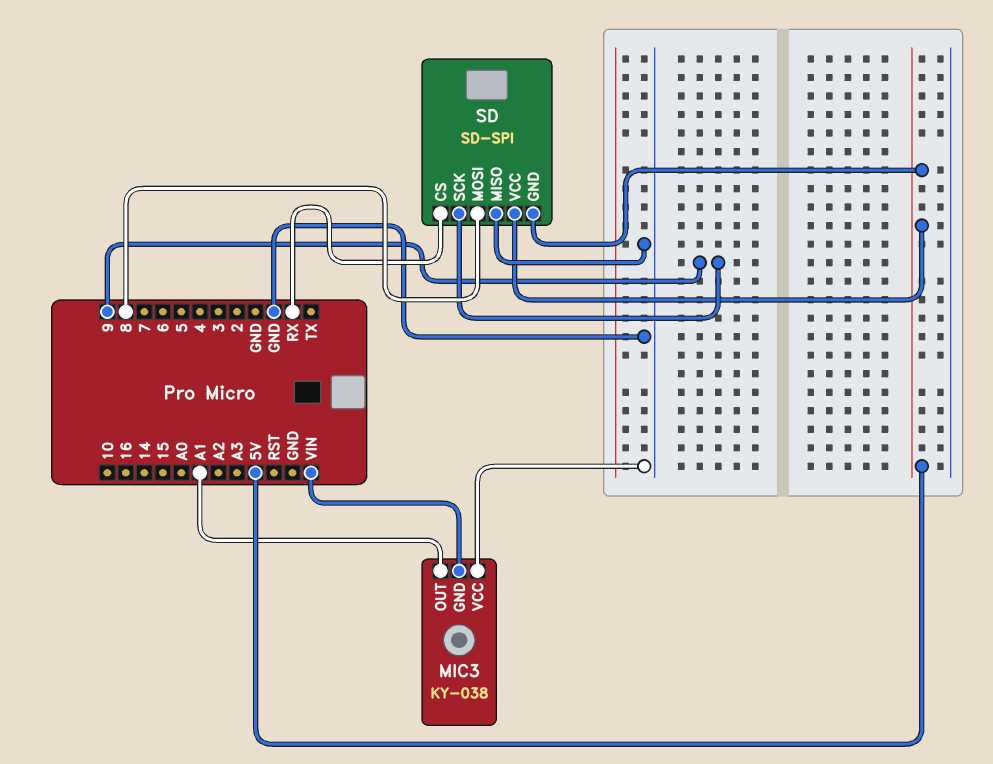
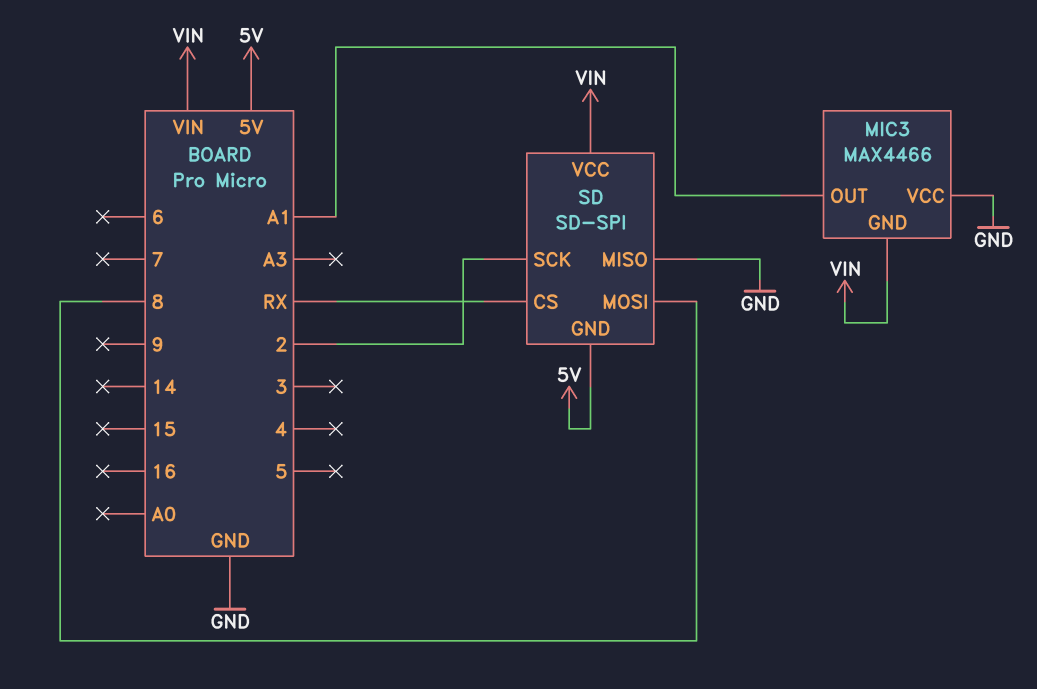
MIC3: KY-038 -> MAX4466
SD pin SCK: 9 -> 2
SD pin VCC: 5V -> VIN

